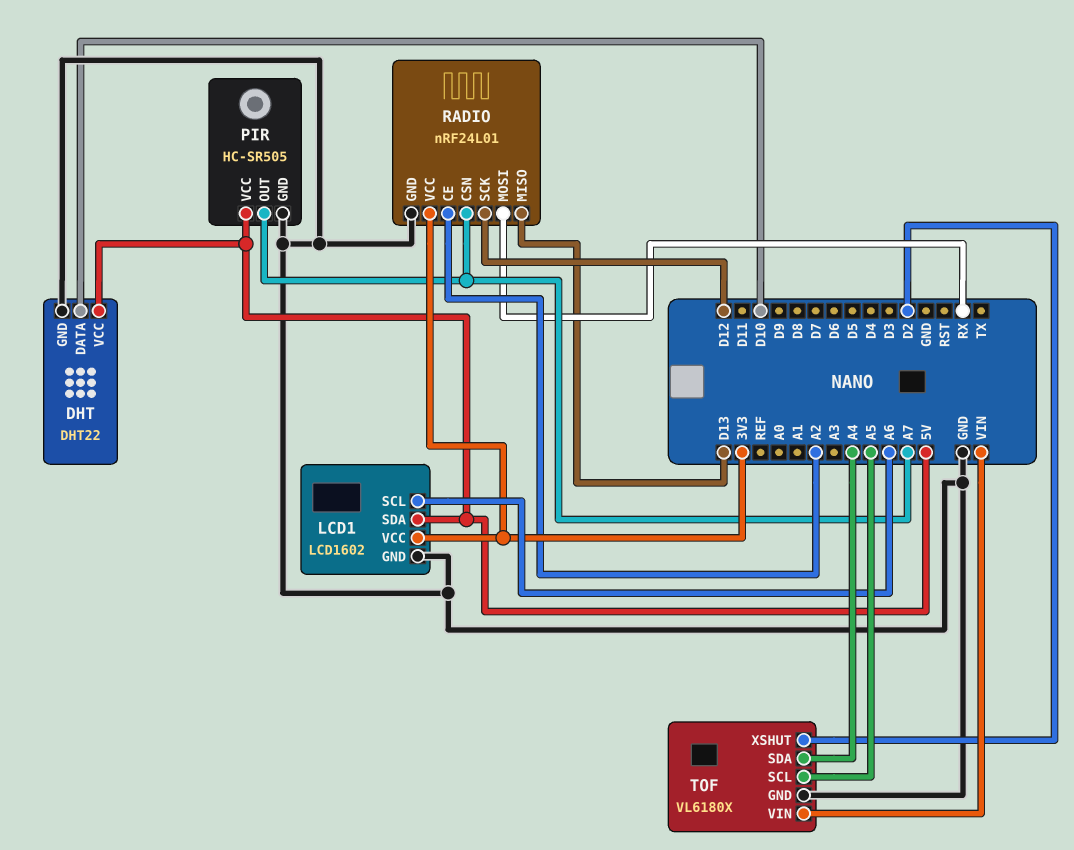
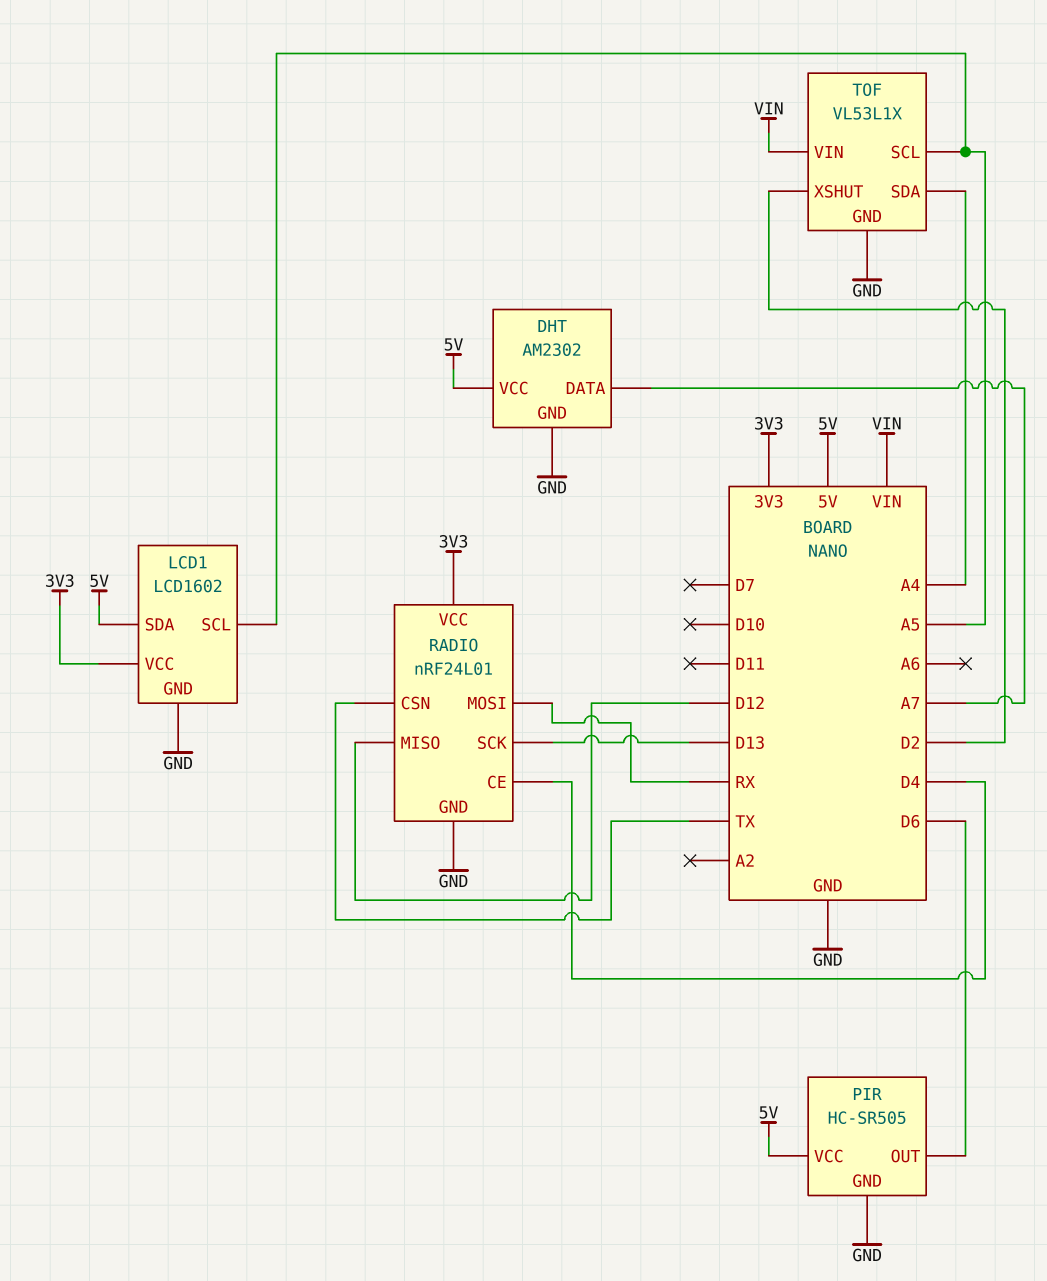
DHT: DHT22 -> AM2302
DHT pin DATA: D10 -> A7
LCD1 pin SCL: A6 -> A5
PIR pin OUT: A7 -> D6
RADIO pin CE: A2 -> D4
RADIO pin CSN: A7 -> TX
RADIO pin MISO: D13 -> D12
RADIO pin SCK: D12 -> D13
TOF: VL6180X -> VL53L1X

